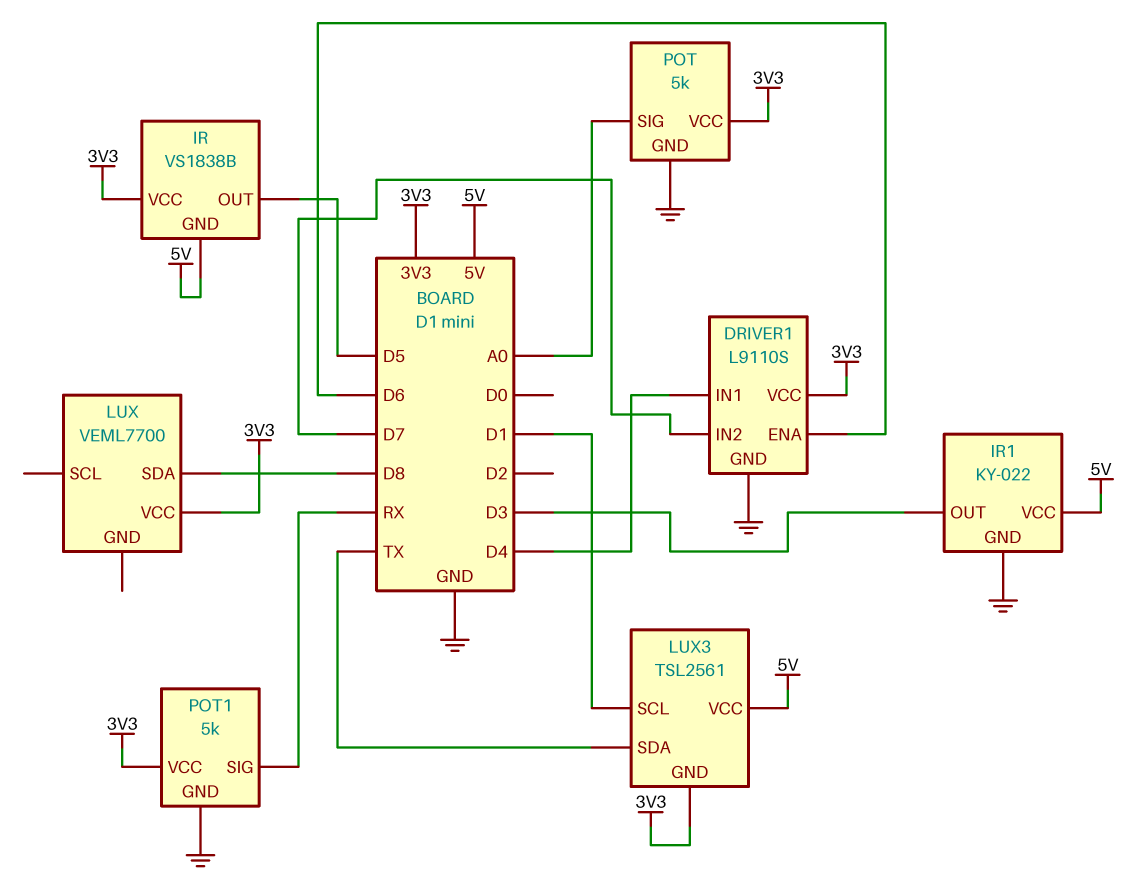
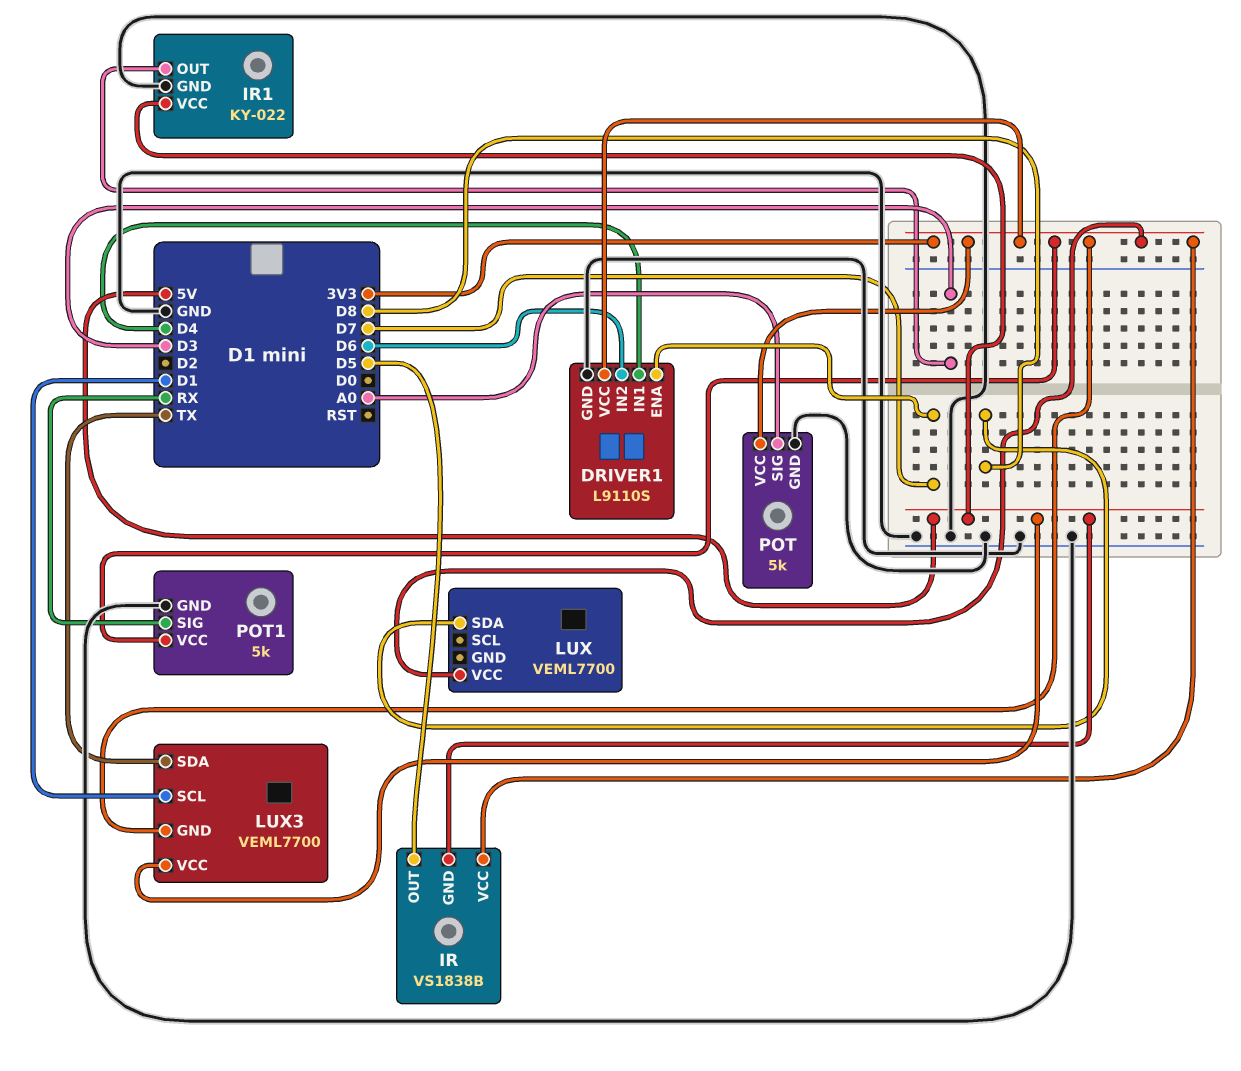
DRIVER1 pin ENA: D6 -> D7
DRIVER1 pin IN2: D7 -> D6
LUX3: TSL2561 -> VEML7700

